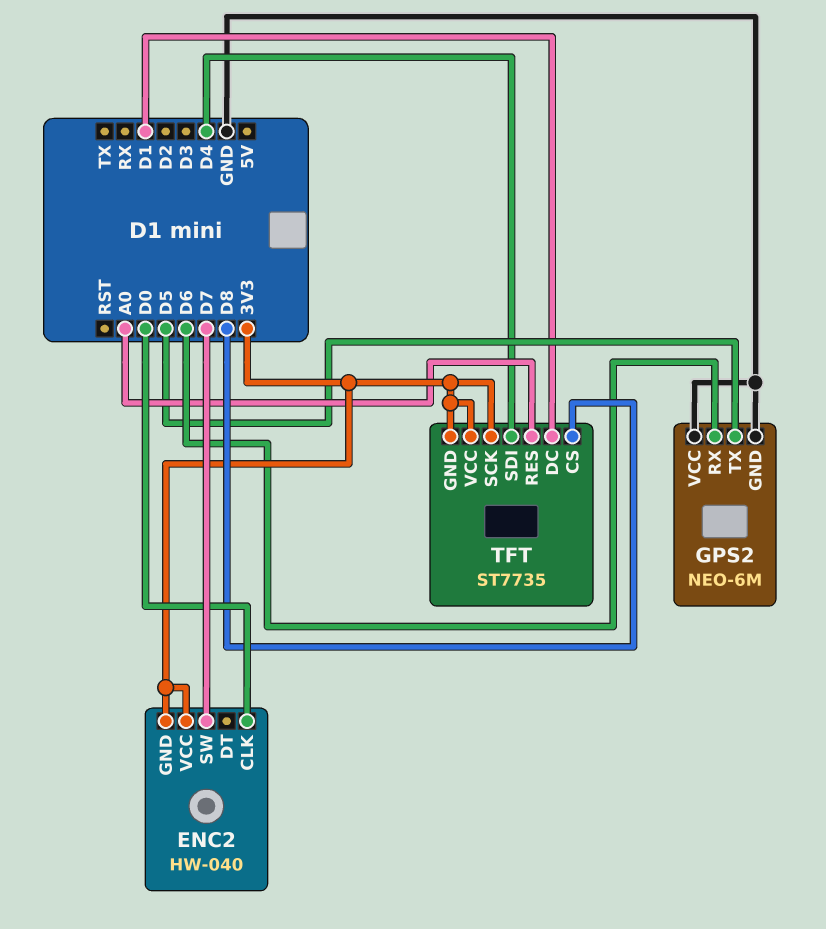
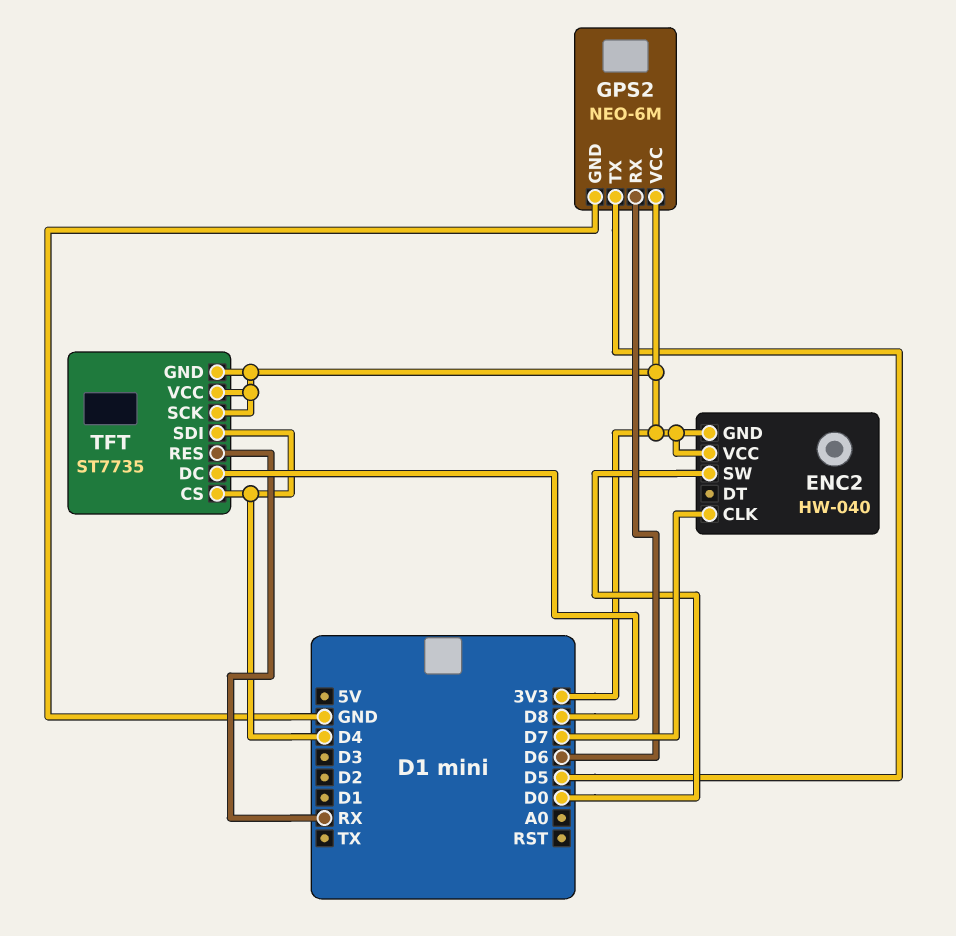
ENC2 pin CLK: D0 -> D7
ENC2 pin SW: D7 -> D0
GPS2 pin VCC: GND -> 3V3
TFT pin CS: D8 -> D4
TFT pin DC: D1 -> D8
TFT pin RES: A0 -> RX

